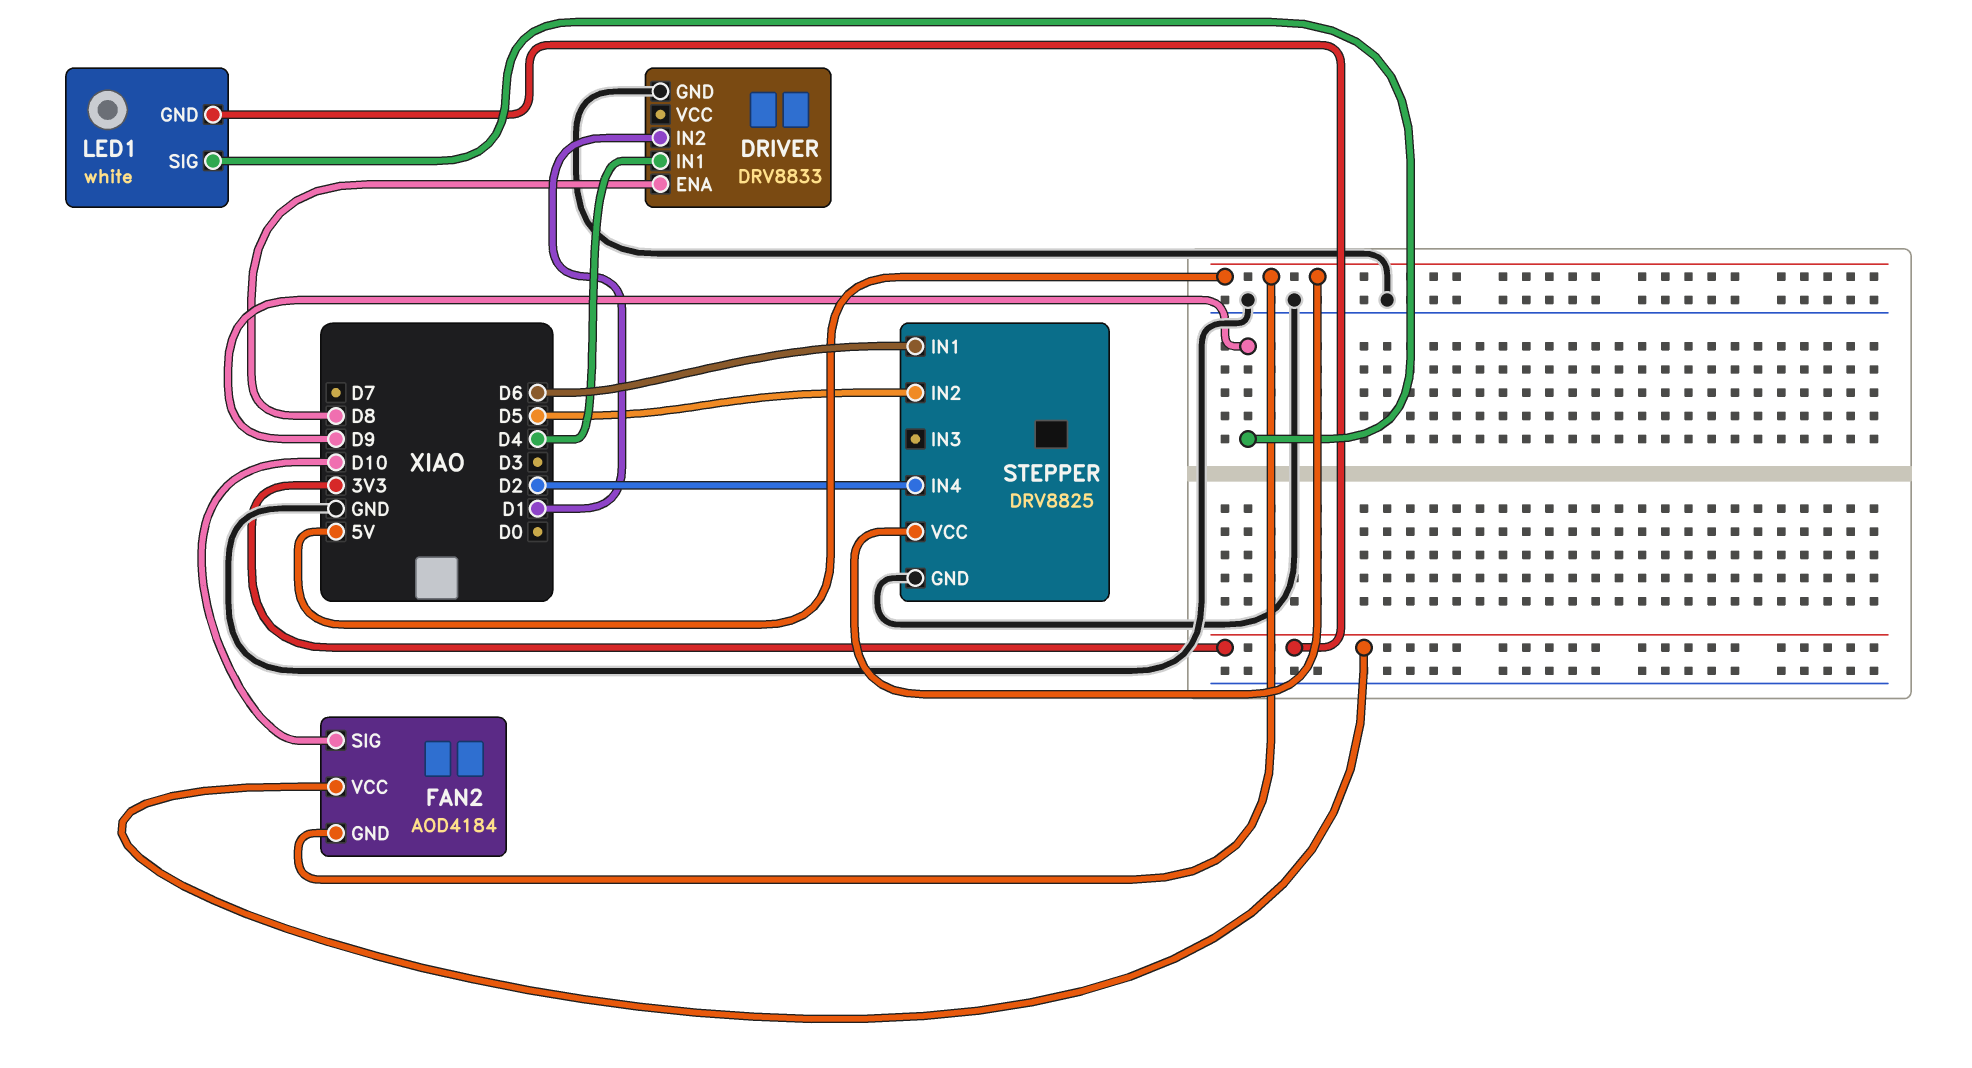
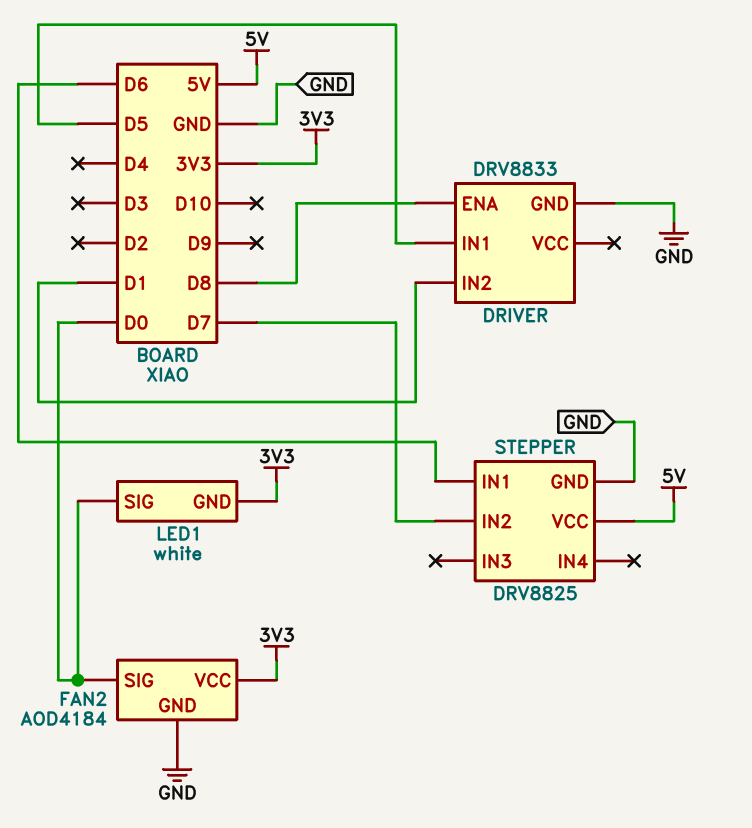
DRIVER pin IN1: D4 -> D5
FAN2 pin GND: 5V -> GND
FAN2 pin SIG: D10 -> D0
LED1 pin SIG: D9 -> D0
STEPPER pin IN2: D5 -> D7
STEPPER pin IN4: D2 -> none

